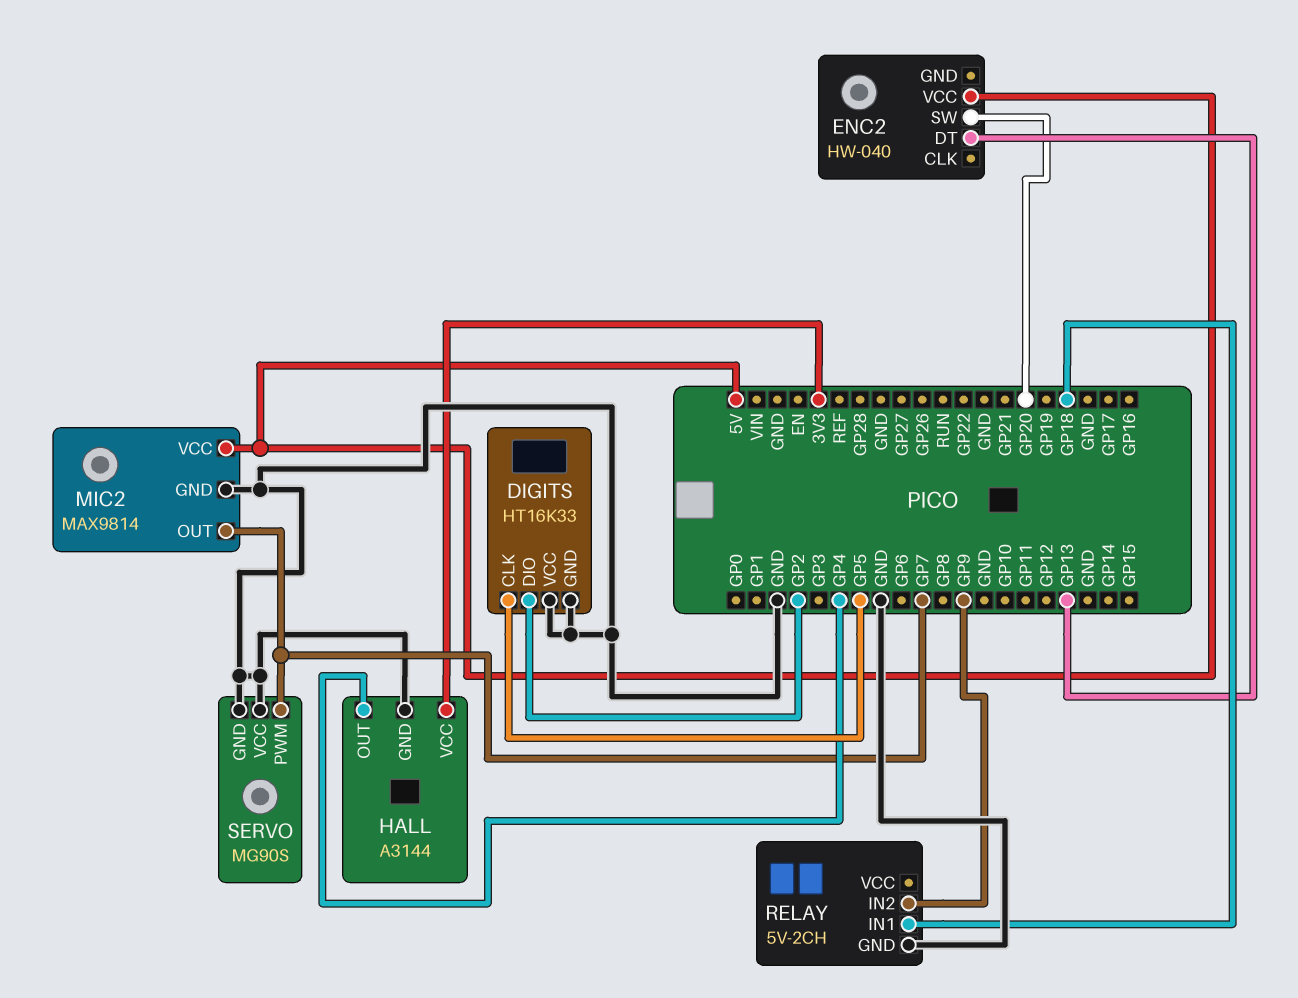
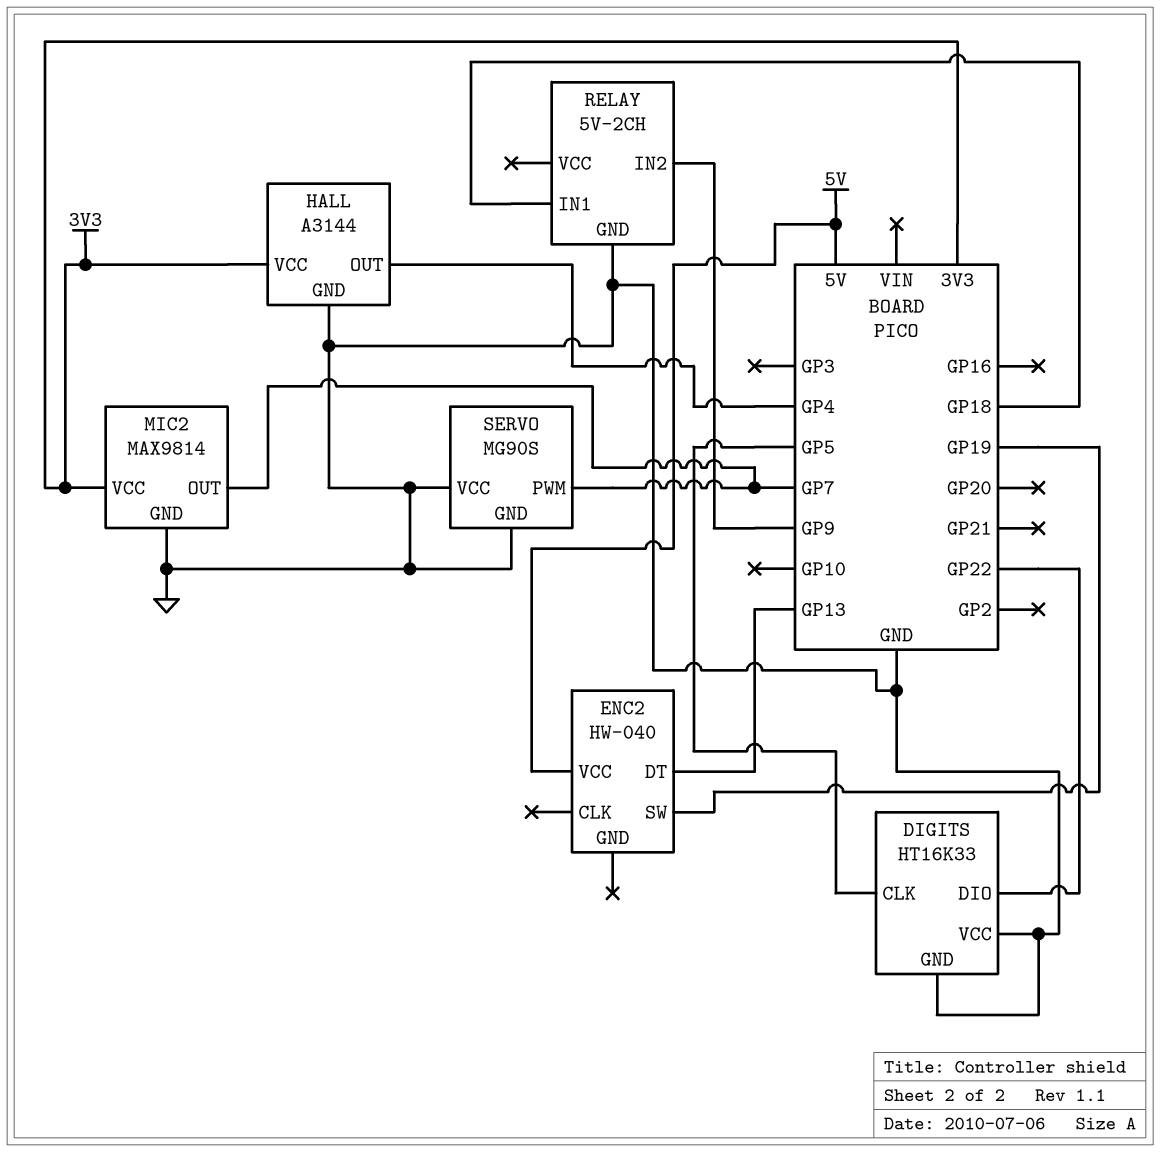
DIGITS pin DIO: GP2 -> GP22
ENC2 pin SW: GP20 -> GP19
MIC2 pin VCC: 5V -> 3V3

